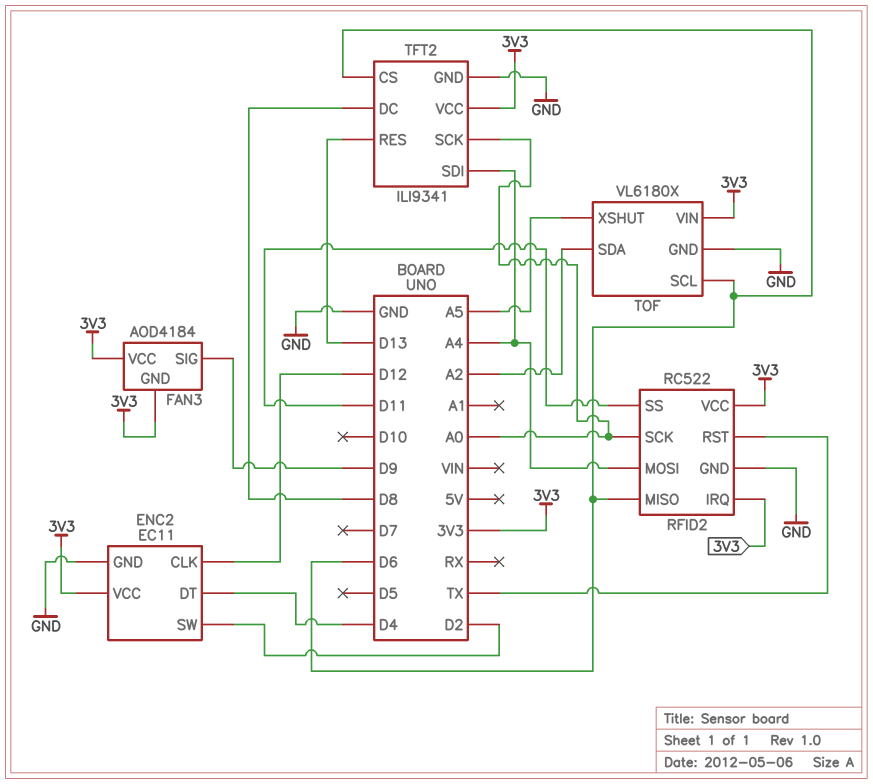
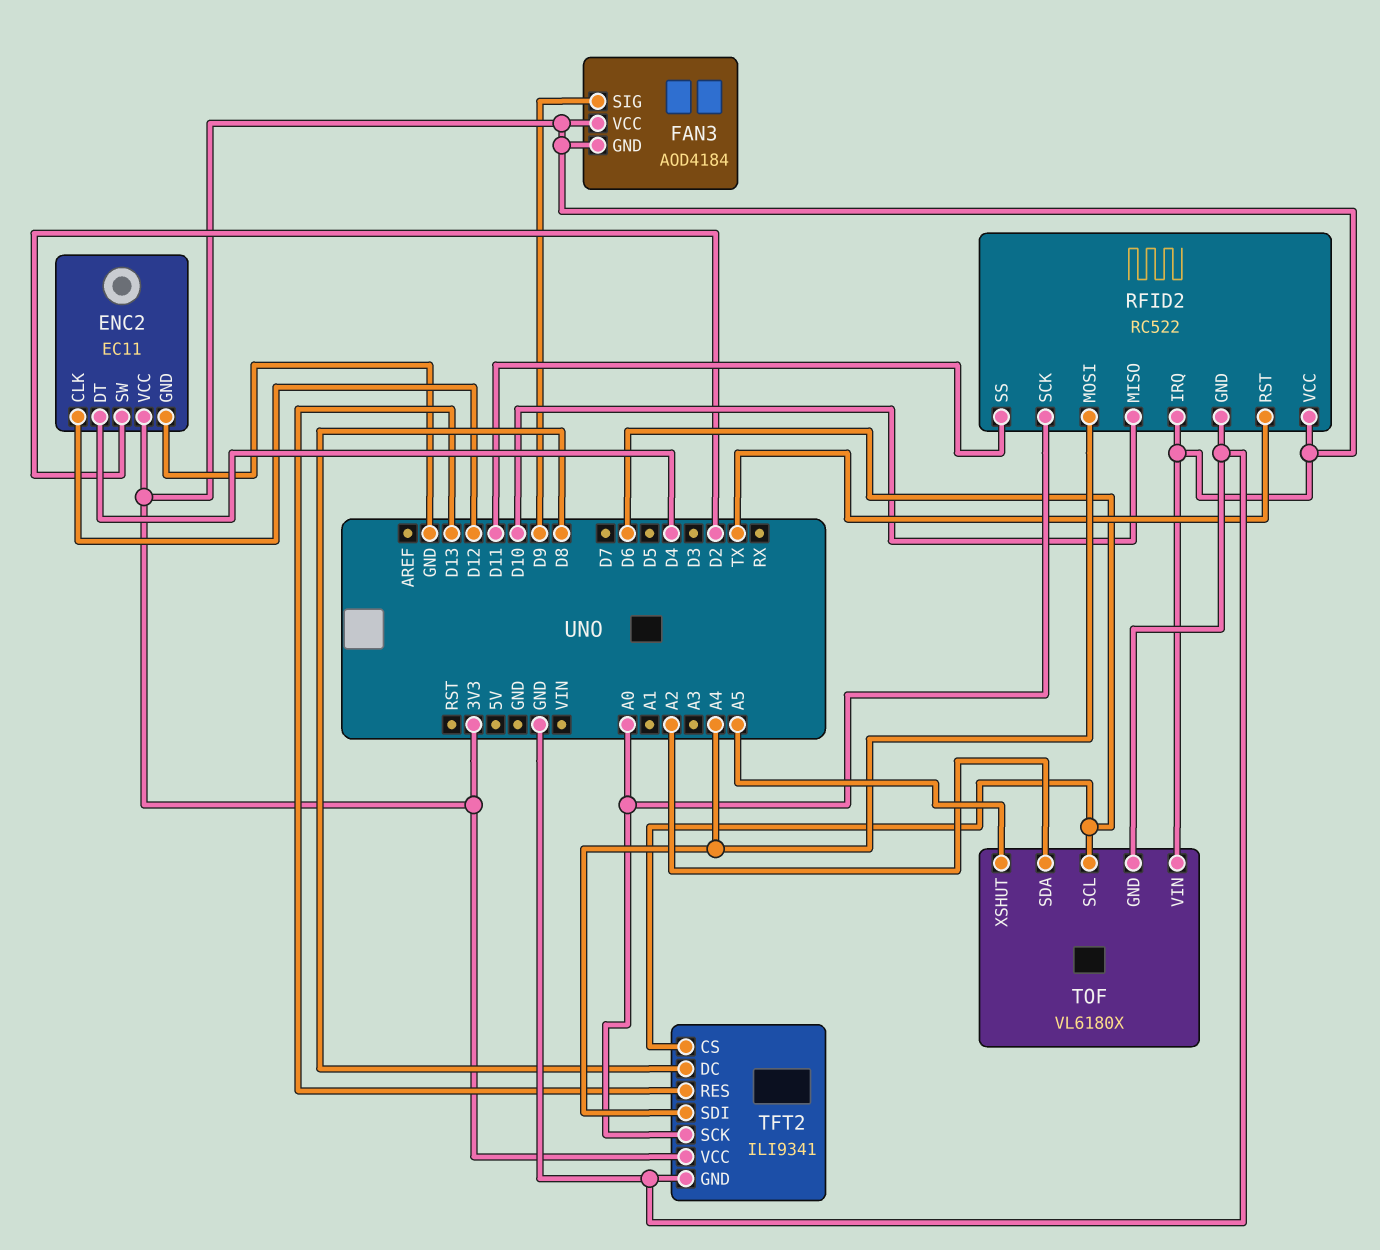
RFID2 pin MISO: D6 -> D10

